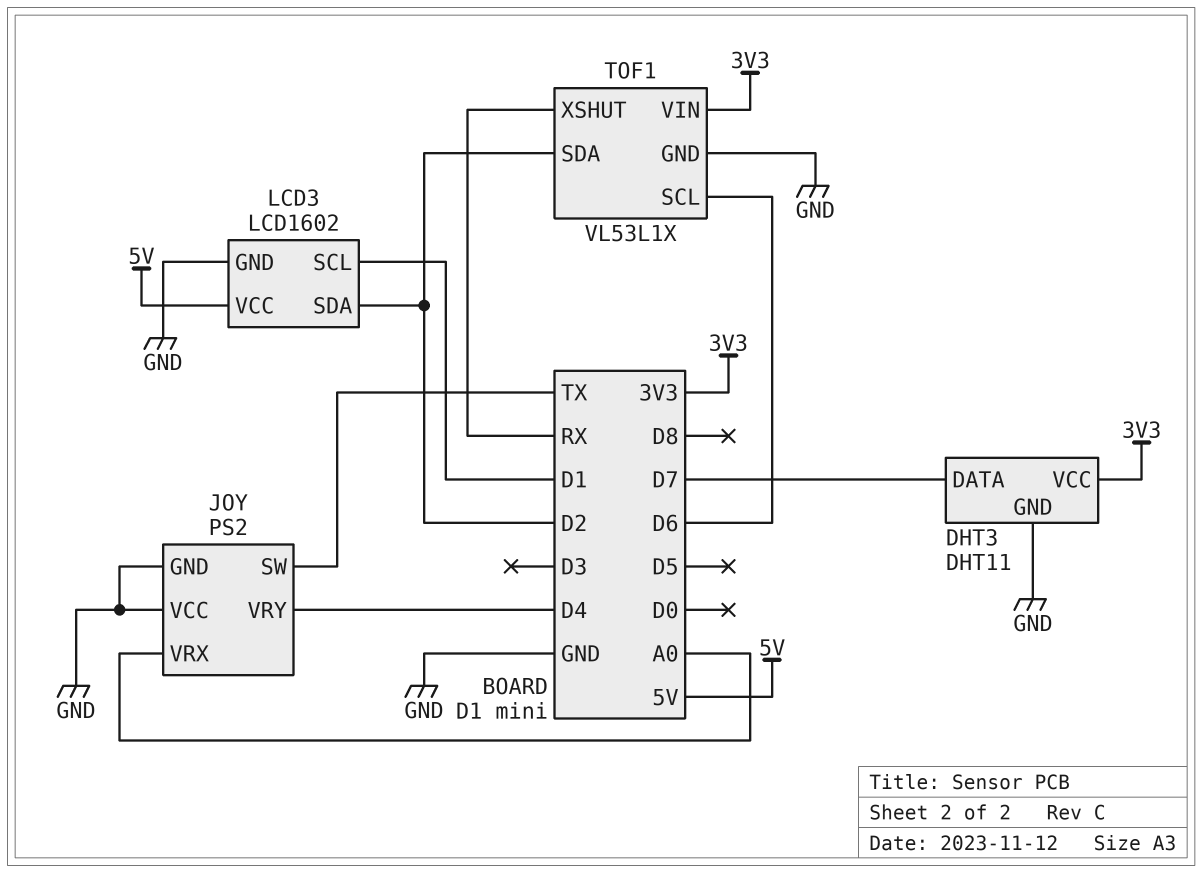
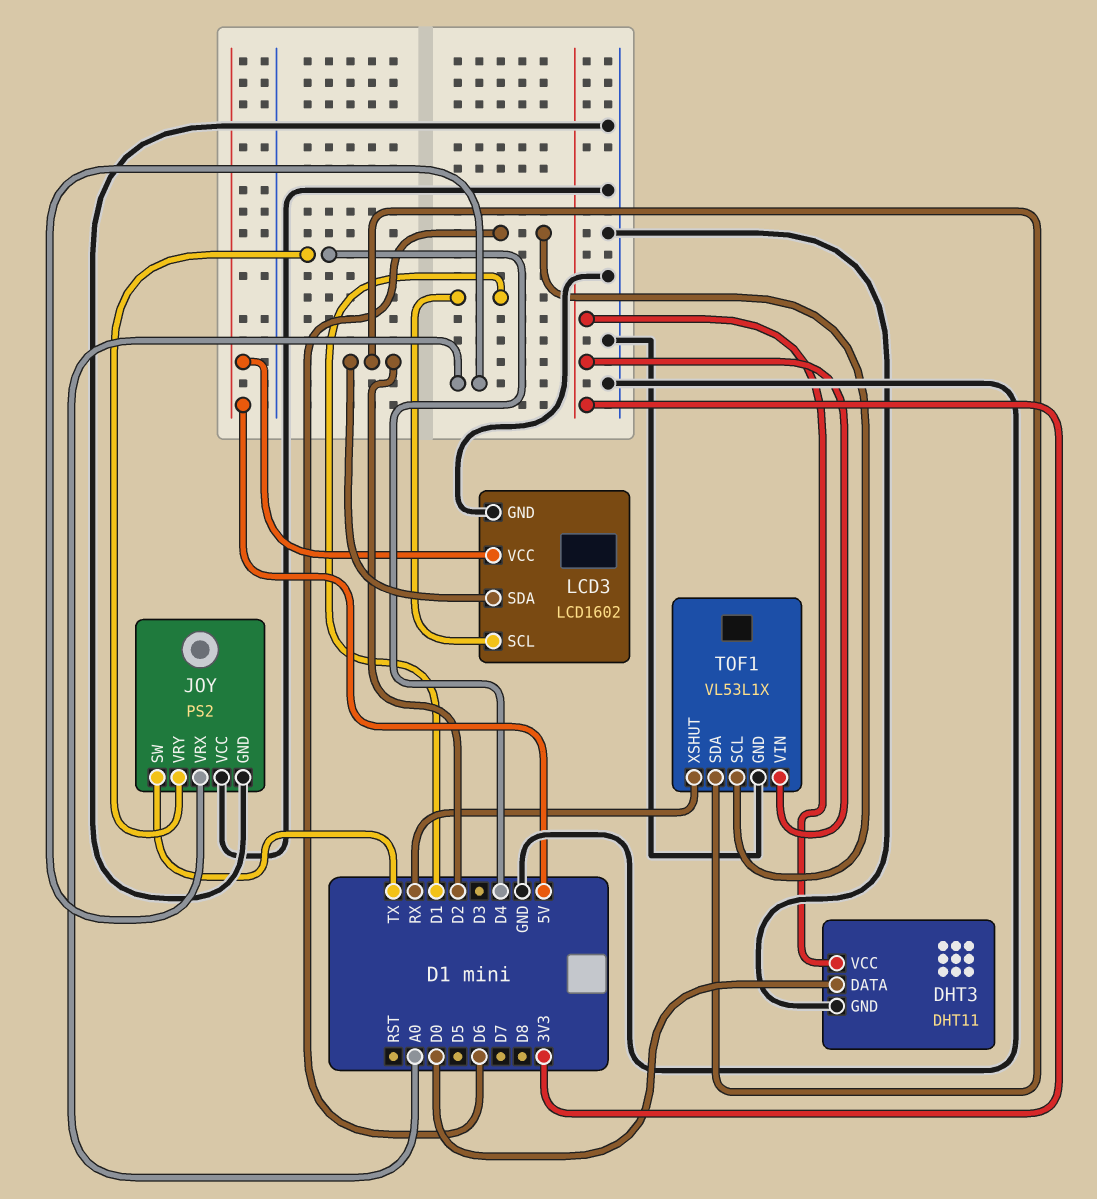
DHT3 pin DATA: D7 -> D0

